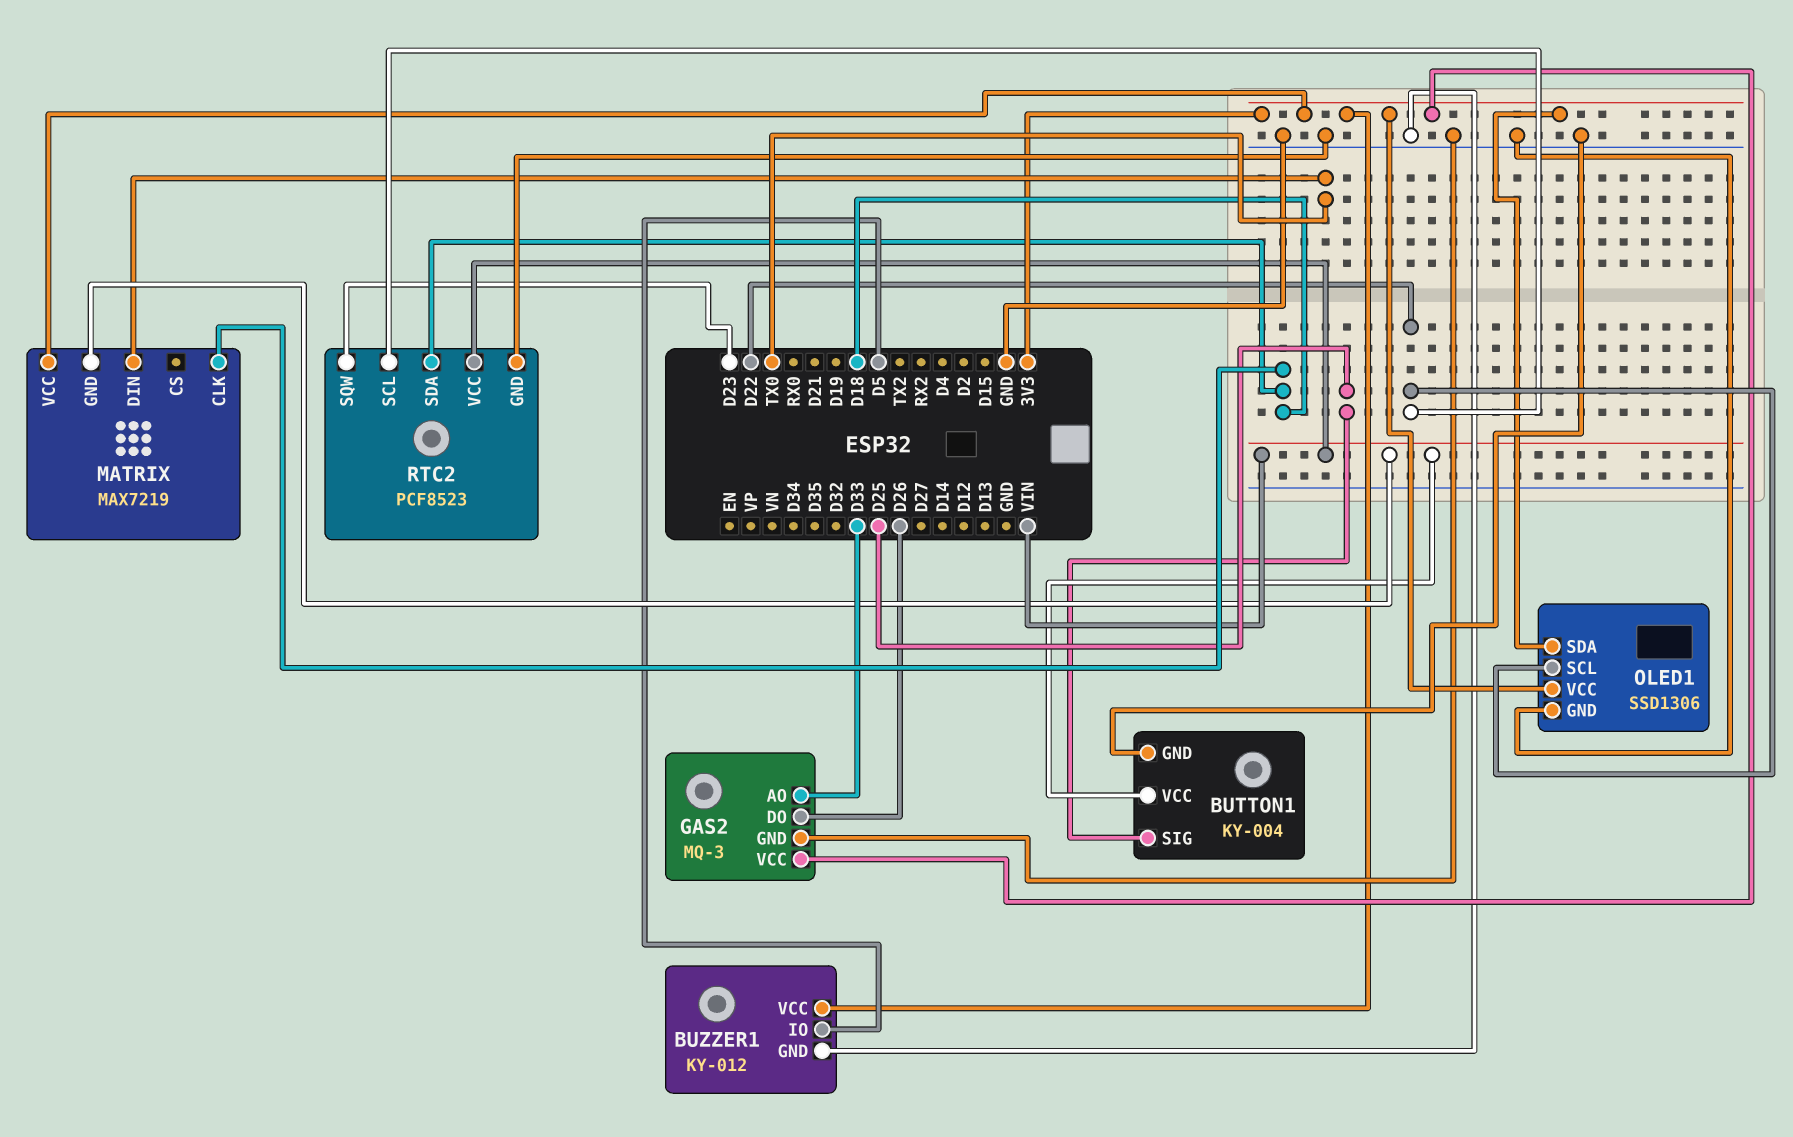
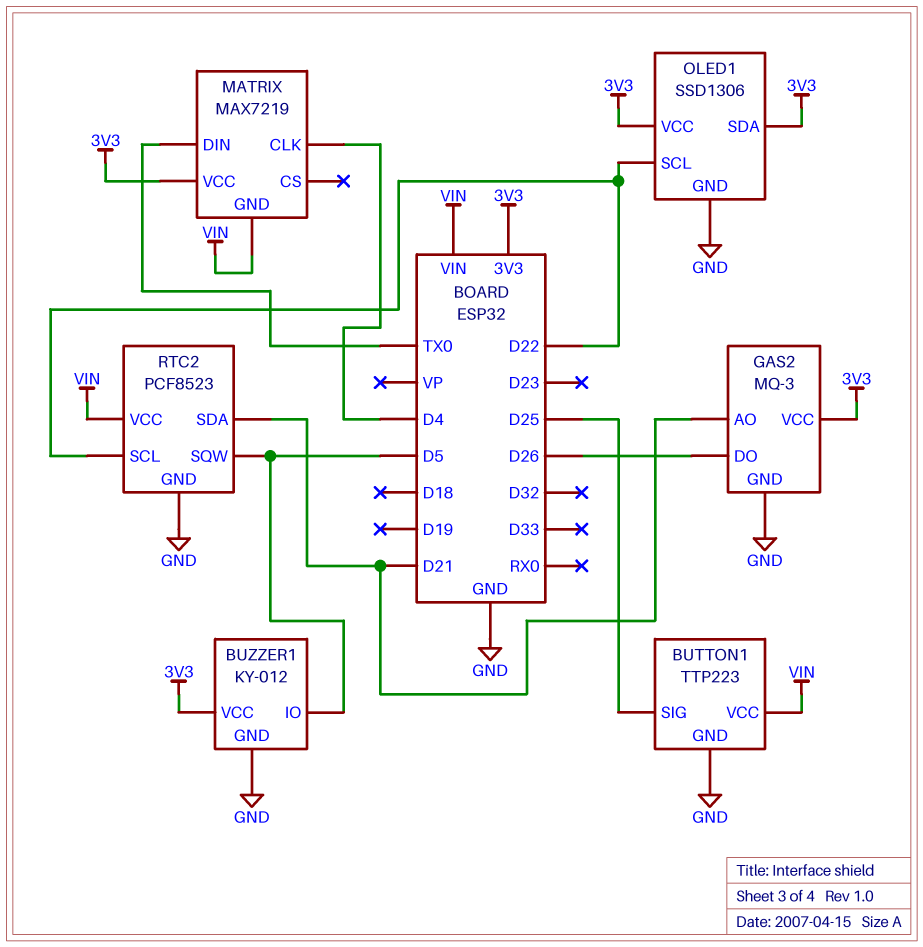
BUTTON1: KY-004 -> TTP223
GAS2 pin AO: D33 -> D21
MATRIX pin CLK: D18 -> D4
RTC2 pin SDA: D18 -> D21
RTC2 pin SQW: D23 -> D5

